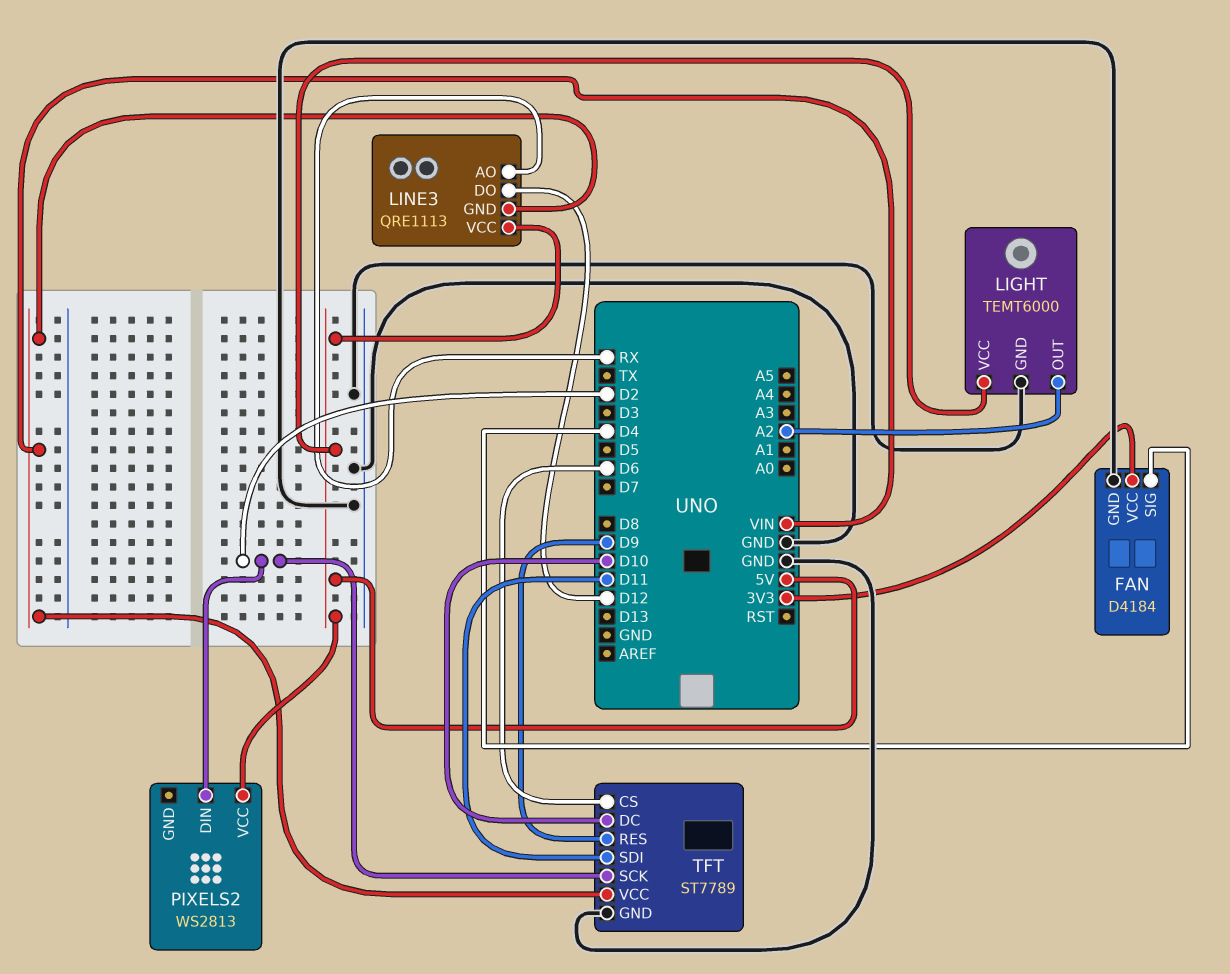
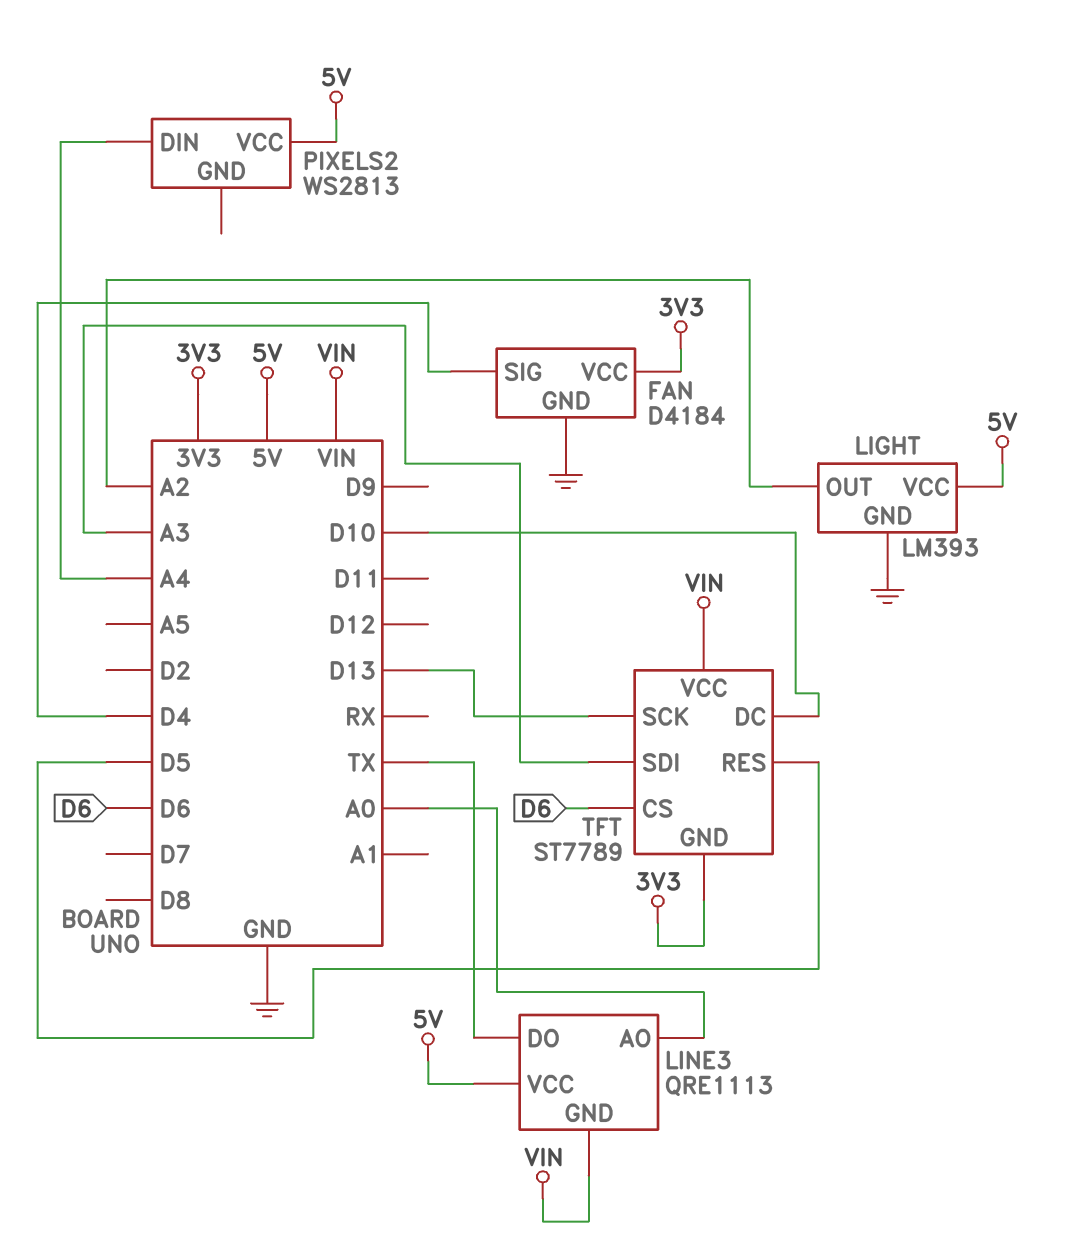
LIGHT: TEMT6000 -> LM393
LINE3 pin AO: RX -> A0
LINE3 pin DO: D12 -> TX
PIXELS2 pin DIN: D2 -> A4
TFT pin GND: GND -> 3V3
TFT pin RES: D9 -> D5
TFT pin SCK: D2 -> D13
TFT pin SDI: D11 -> A3

